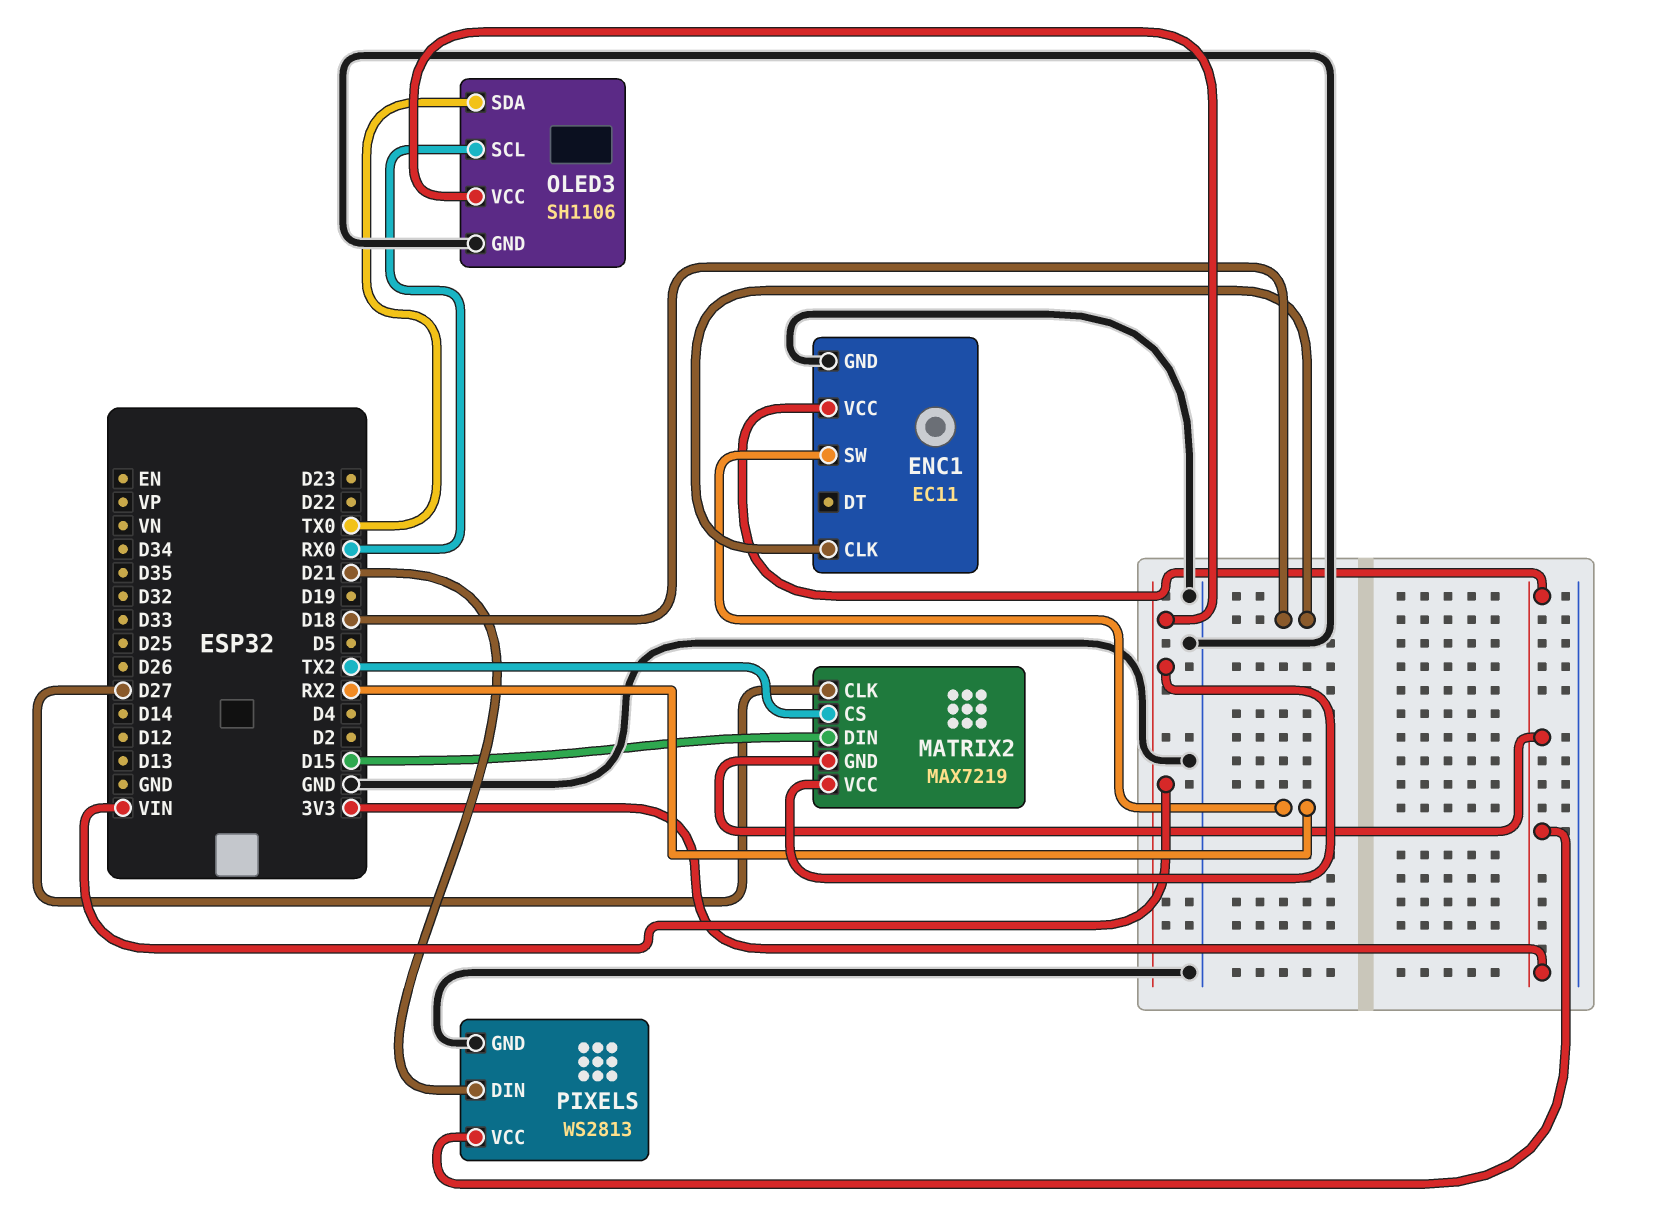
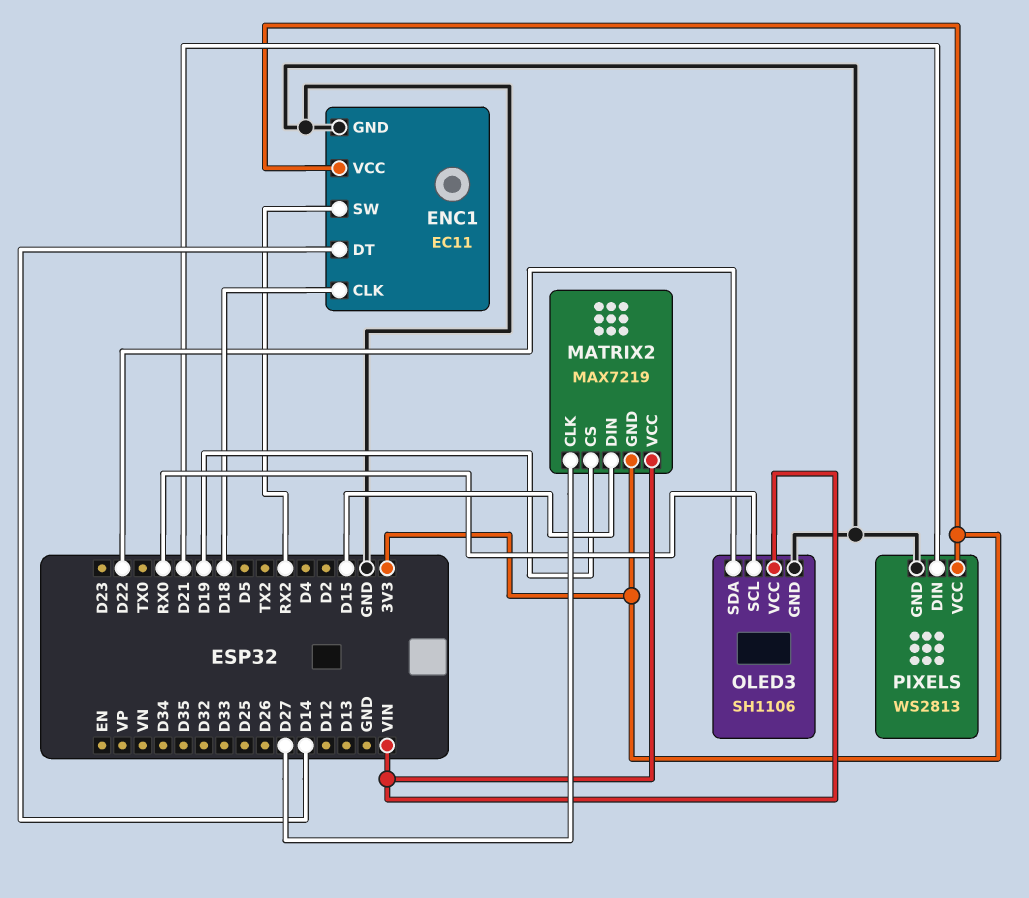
ENC1 pin DT: none -> D14
MATRIX2 pin CS: TX2 -> D19
OLED3 pin SDA: TX0 -> D22

